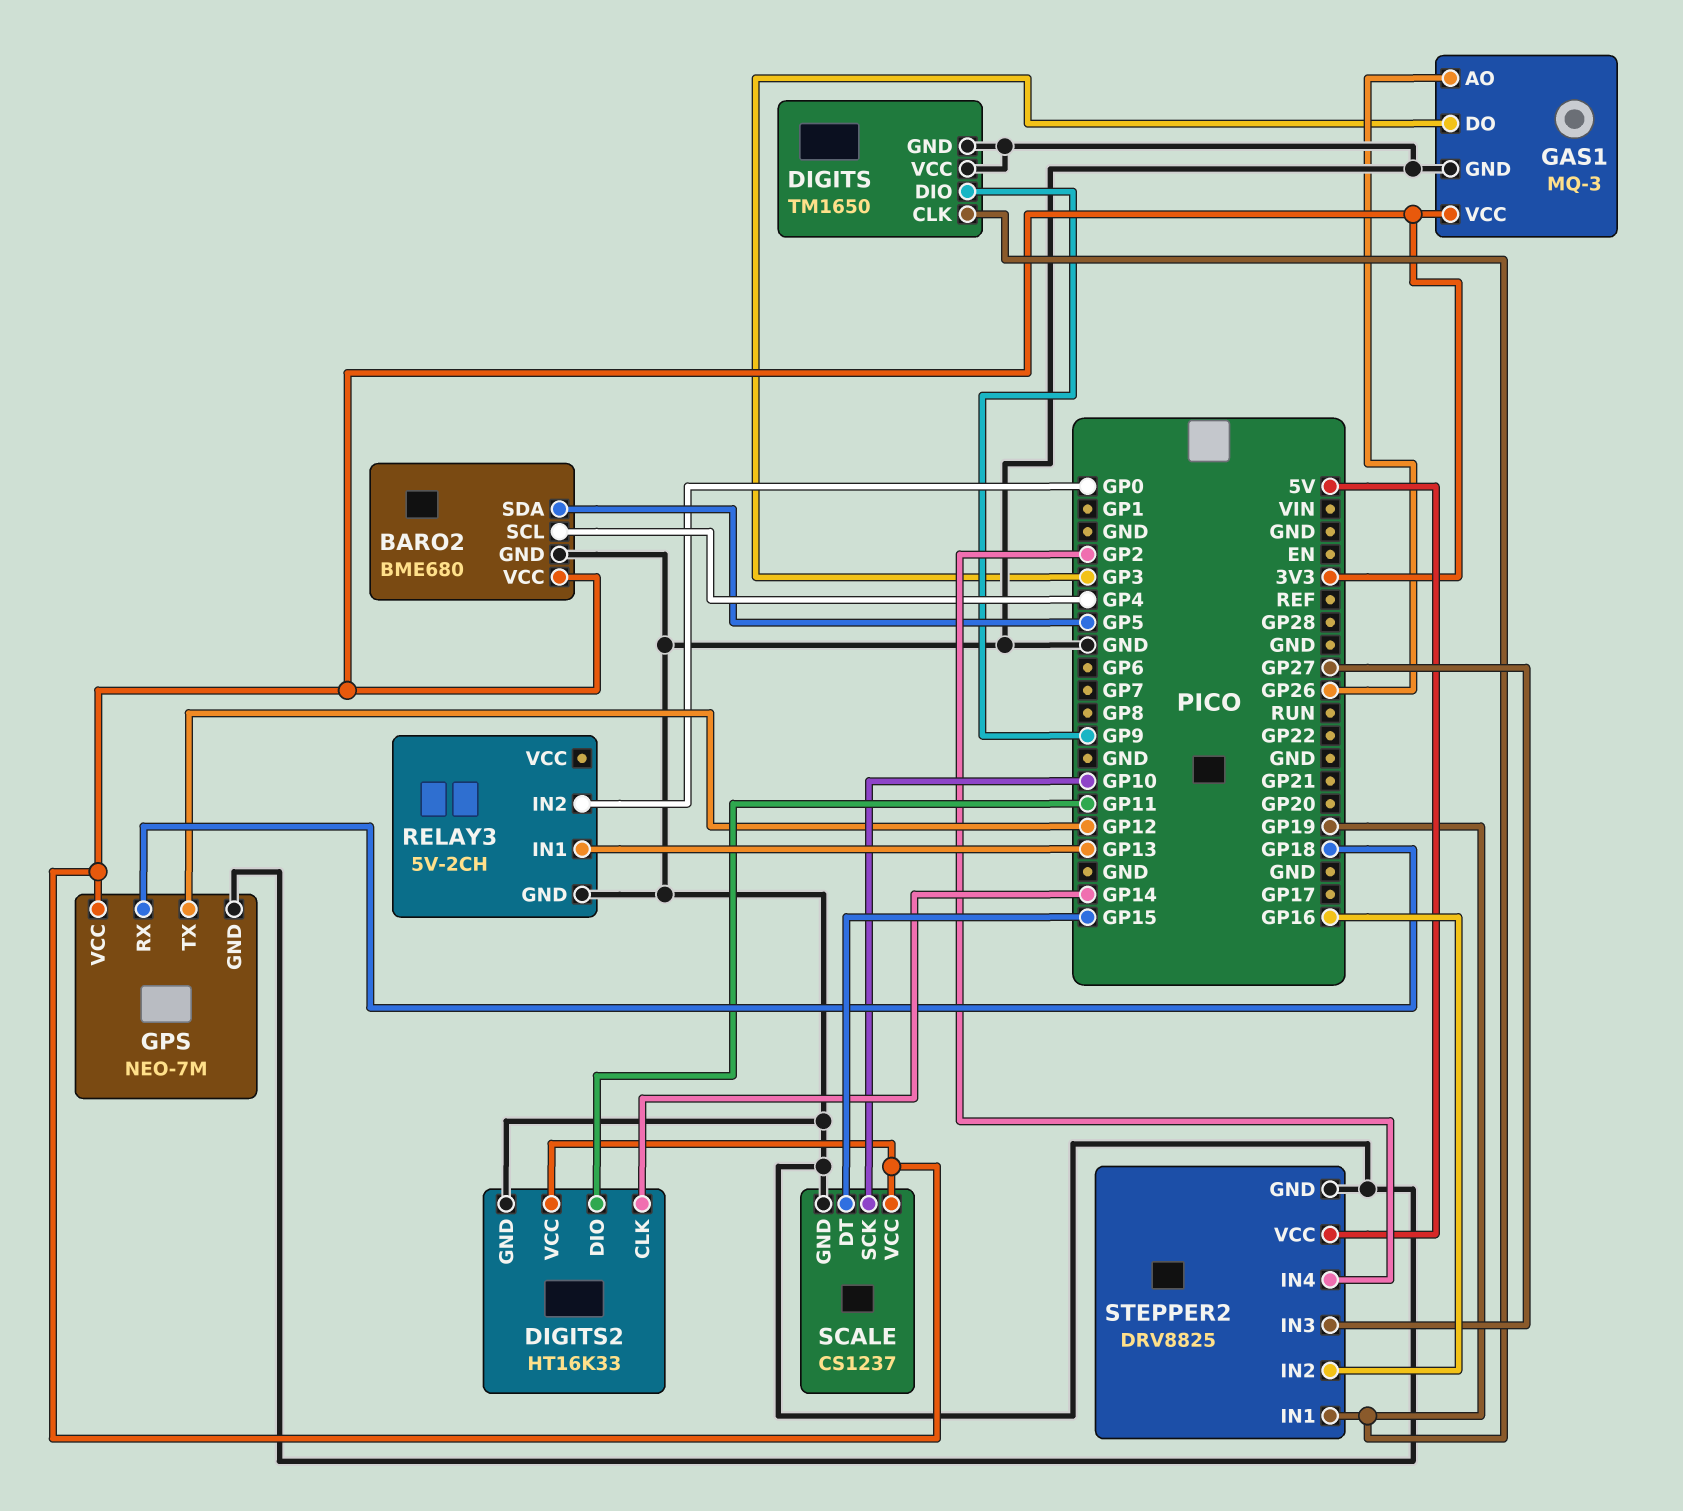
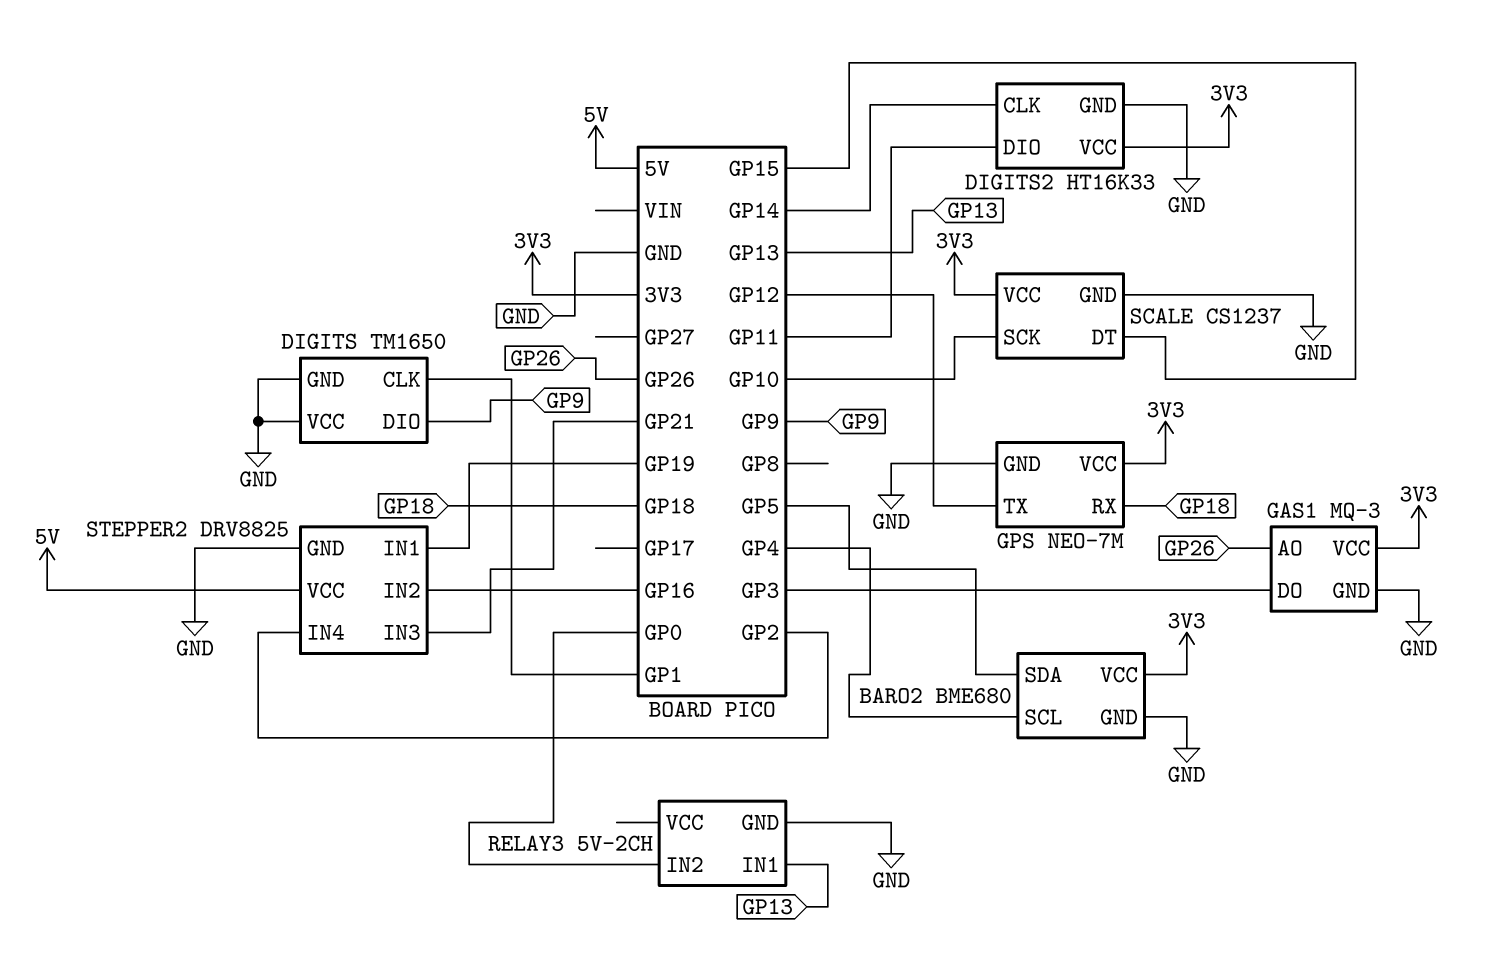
DIGITS pin CLK: GP19 -> GP1
STEPPER2 pin IN3: GP27 -> GP21

